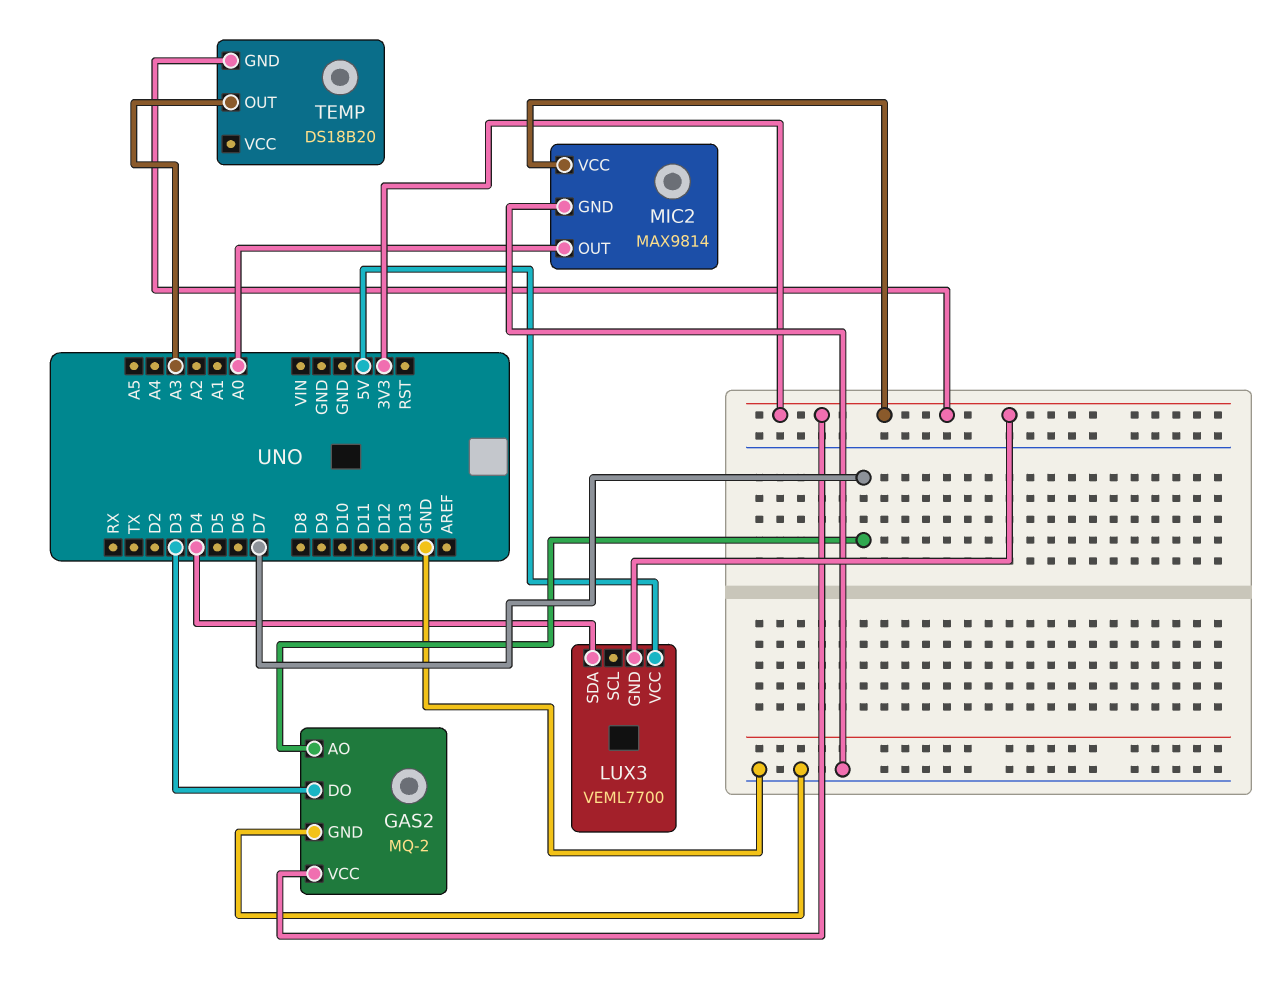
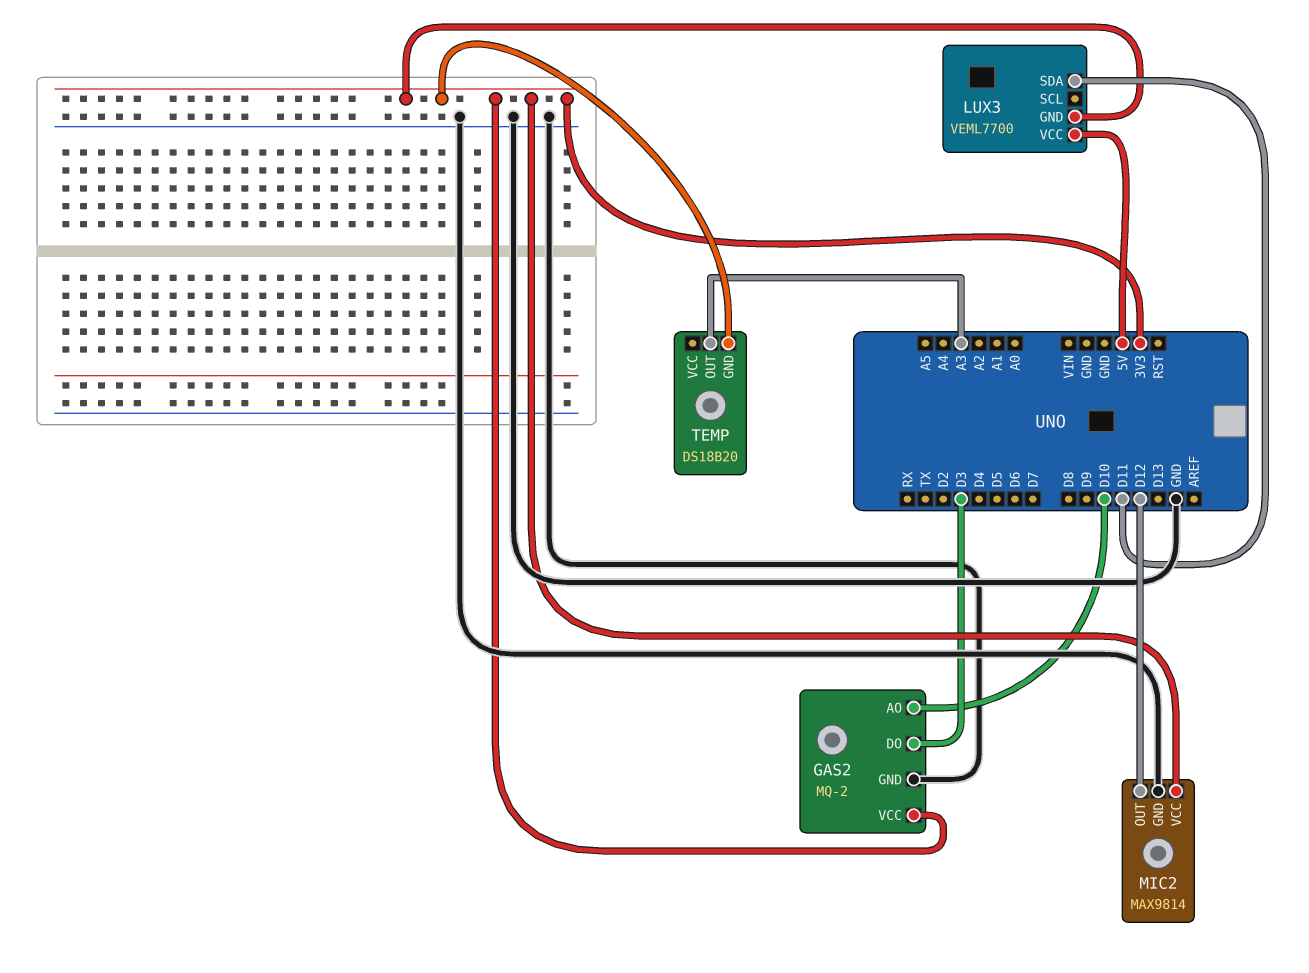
GAS2 pin AO: D7 -> D10
LUX3 pin SDA: D4 -> D11
MIC2 pin OUT: A0 -> D12

